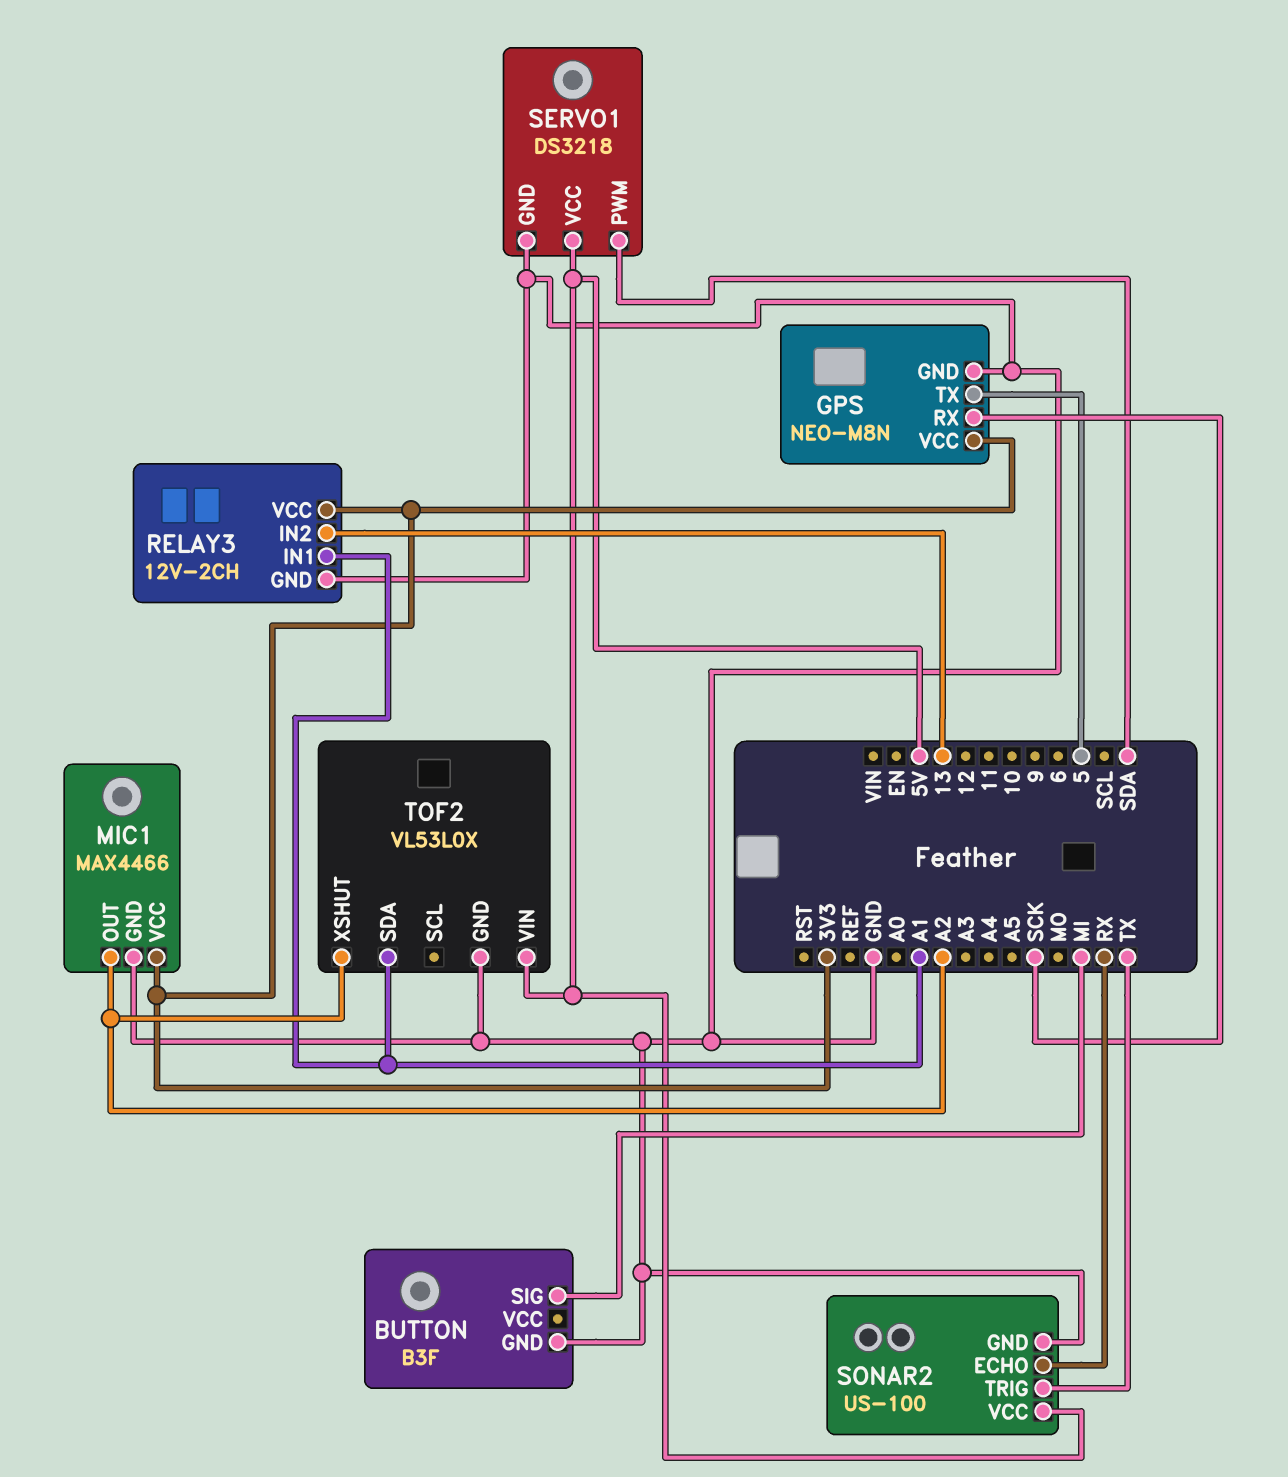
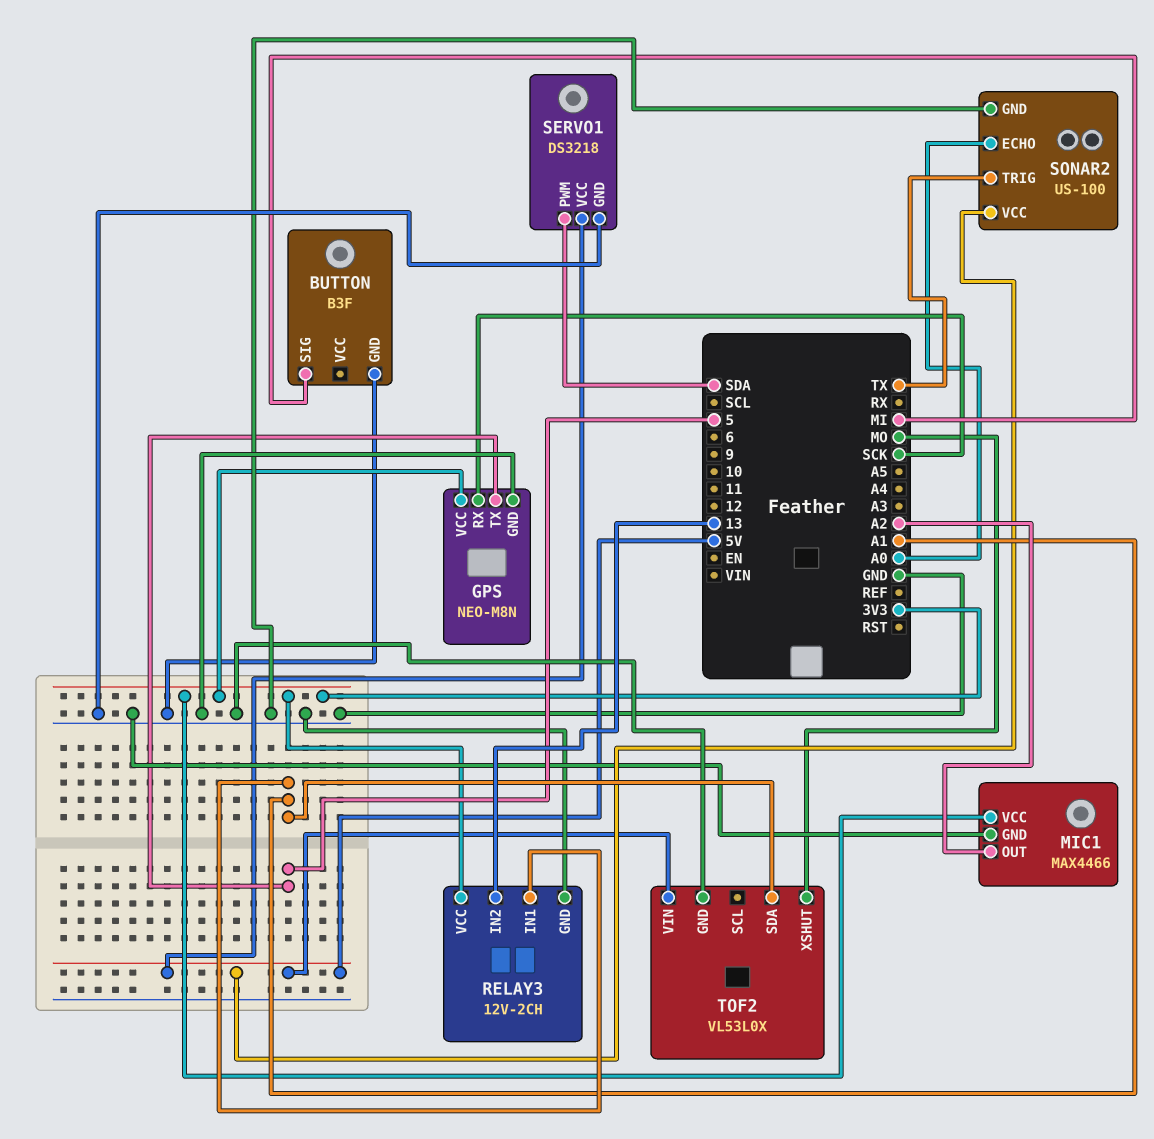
SONAR2 pin ECHO: RX -> A0
TOF2 pin XSHUT: A2 -> MO

